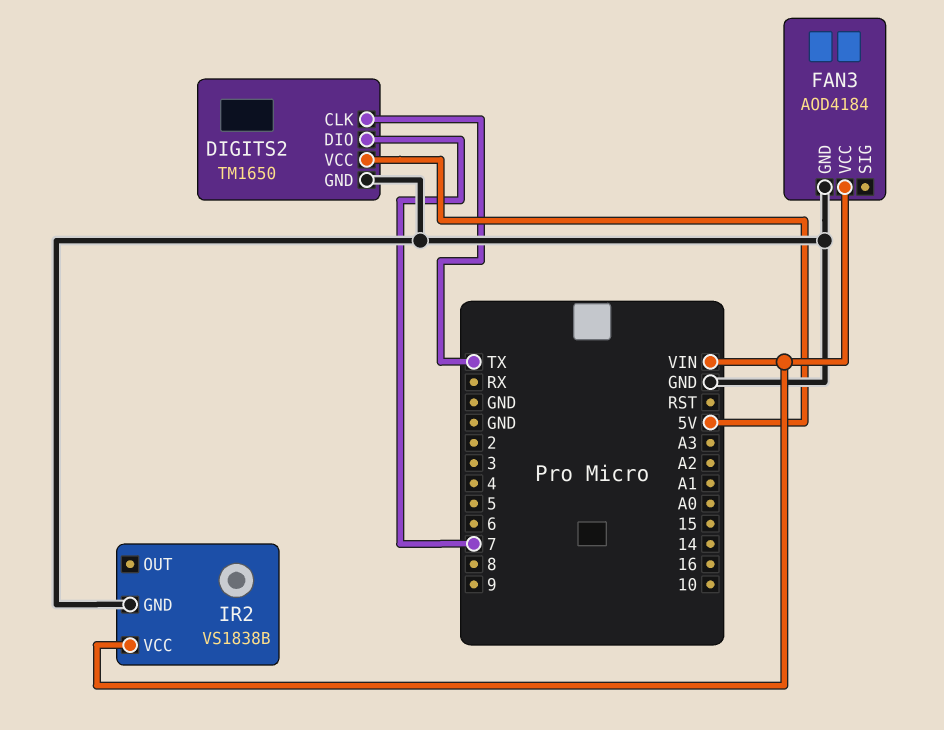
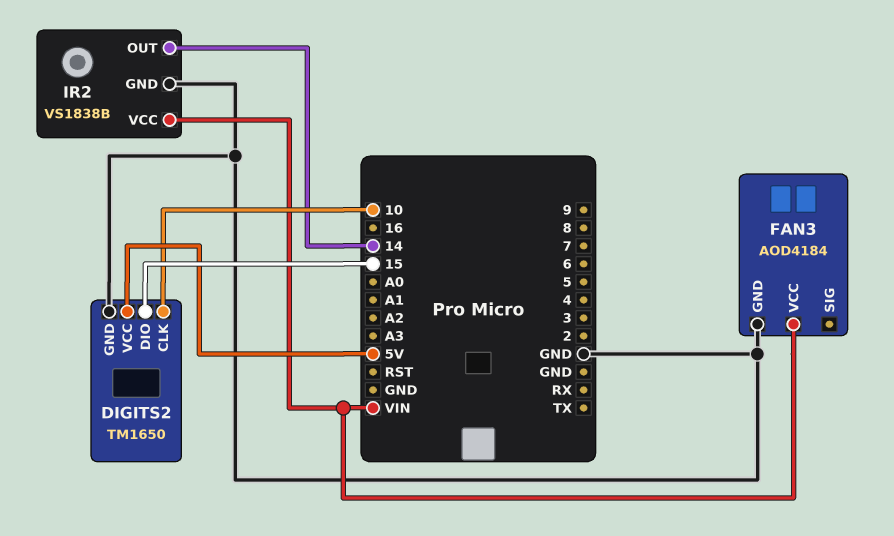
DIGITS2 pin CLK: TX -> 10
DIGITS2 pin DIO: 7 -> 15
IR2 pin OUT: none -> 14

